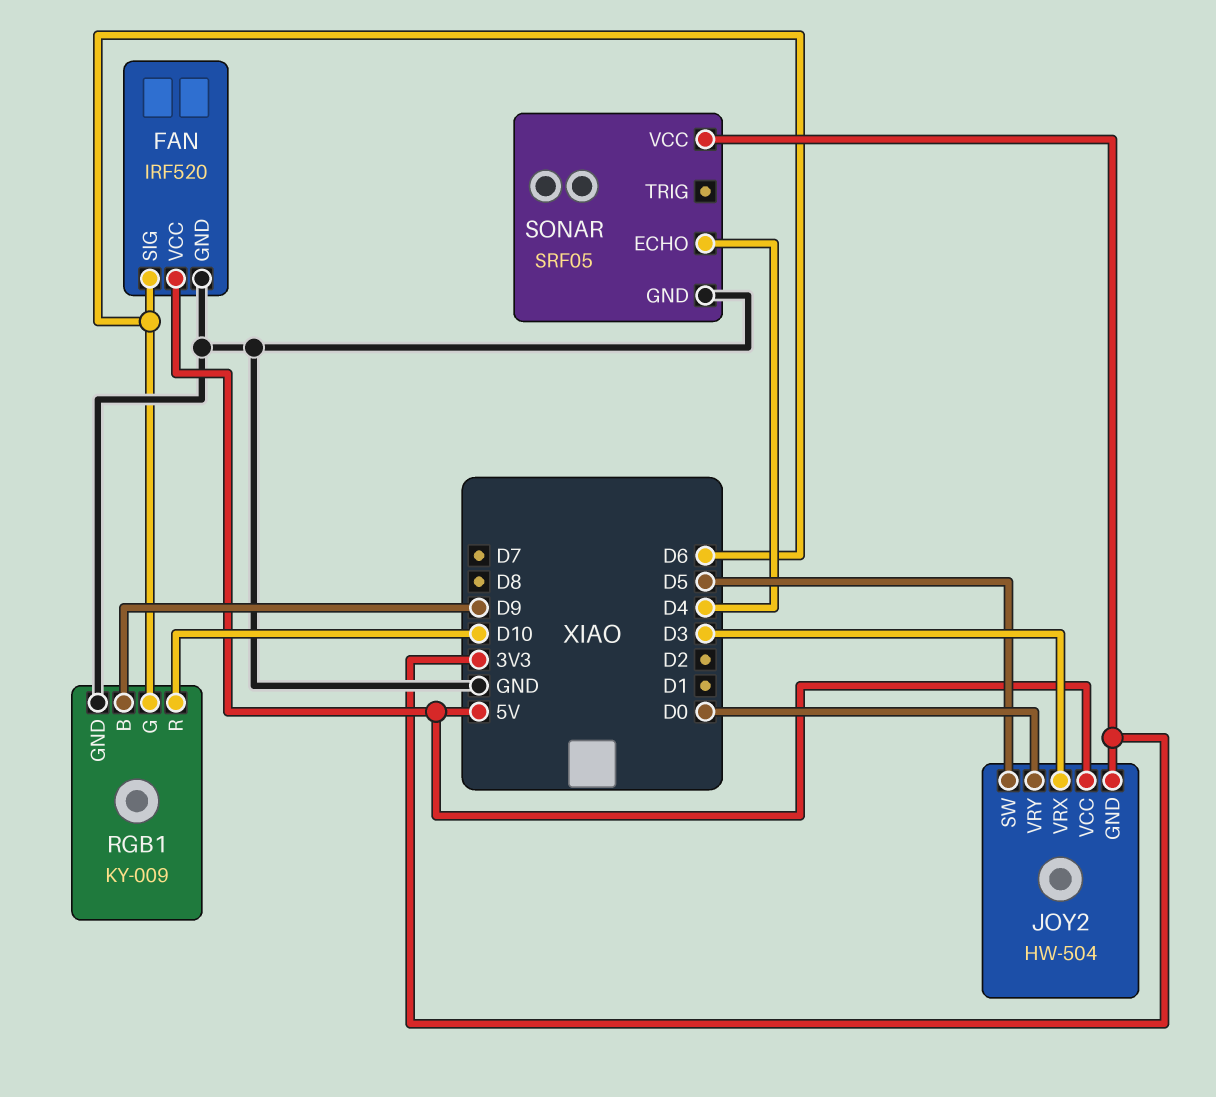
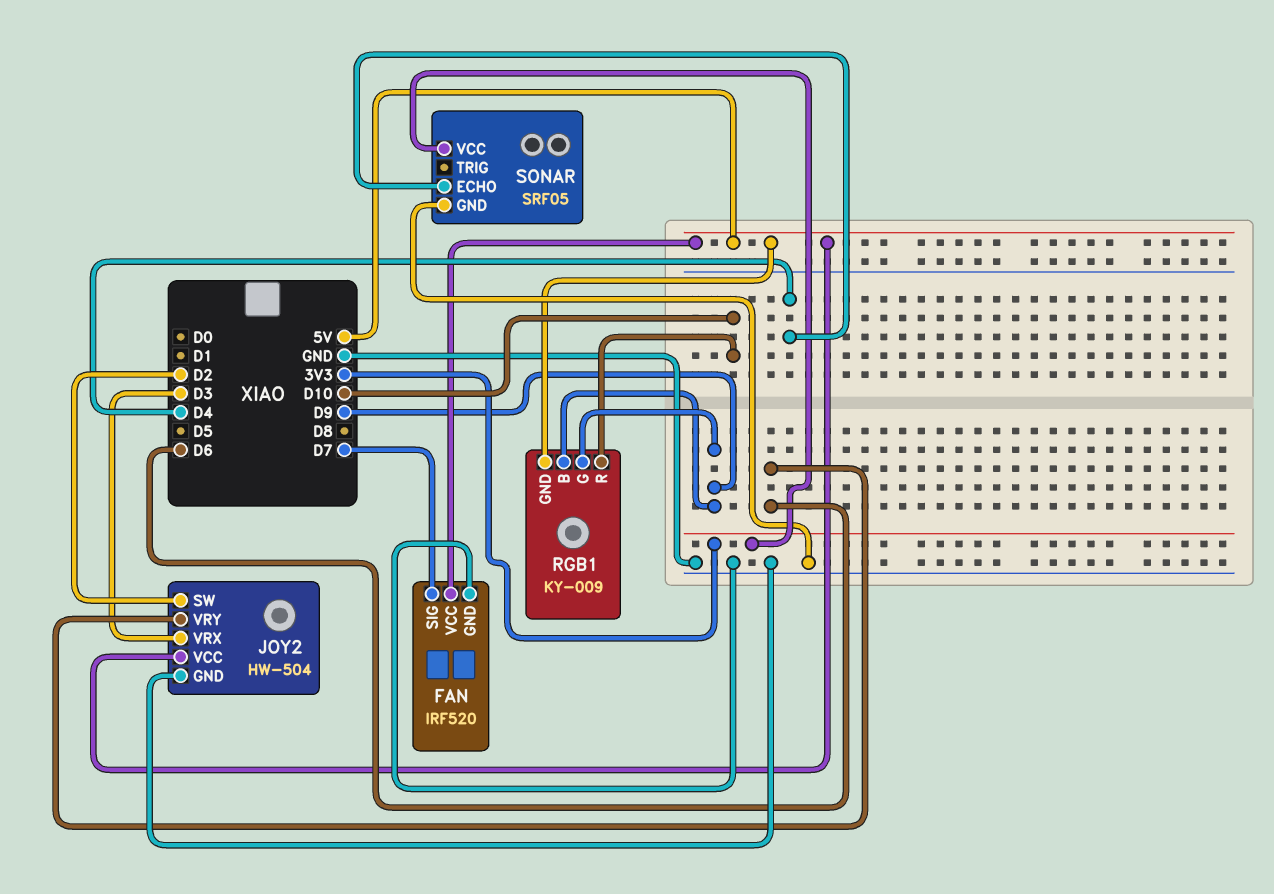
FAN pin SIG: D6 -> D7
JOY2 pin GND: 3V3 -> GND
JOY2 pin SW: D5 -> D2
JOY2 pin VRY: D0 -> D6
RGB1 pin G: D6 -> D9
RGB1 pin GND: GND -> 5V

